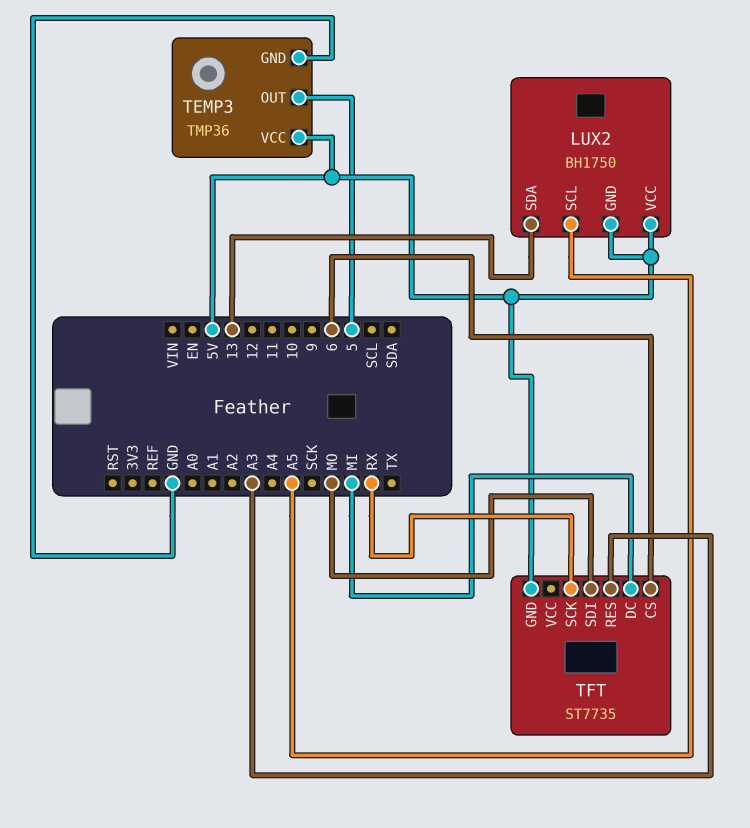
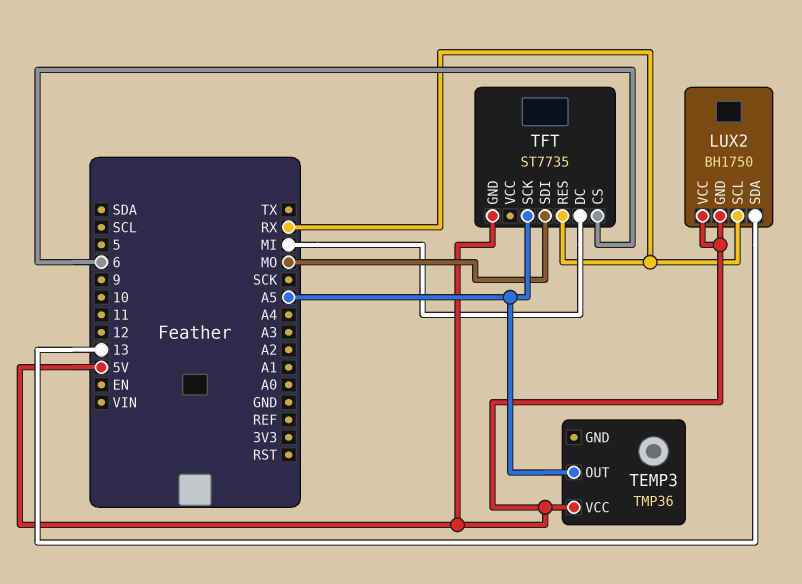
LUX2 pin SCL: A5 -> RX
TEMP3 pin GND: GND -> none
TEMP3 pin OUT: 5 -> A5
TFT pin RES: A3 -> RX
TFT pin SCK: RX -> A5

